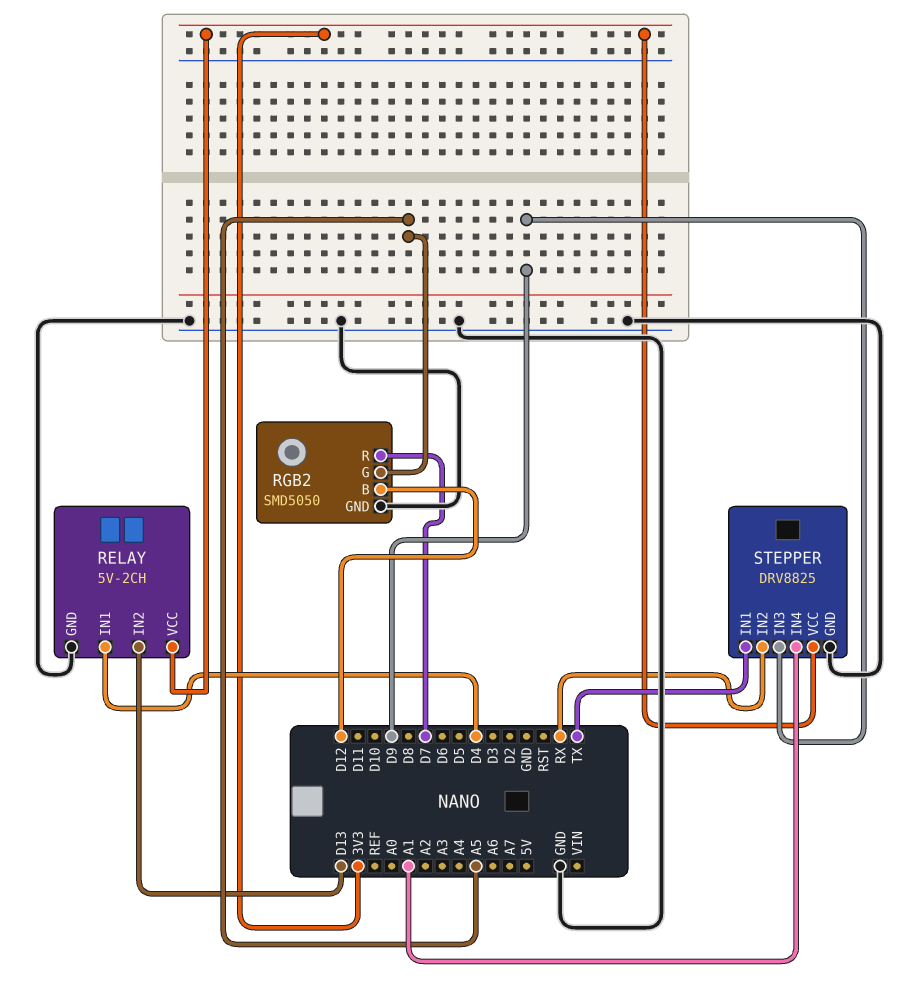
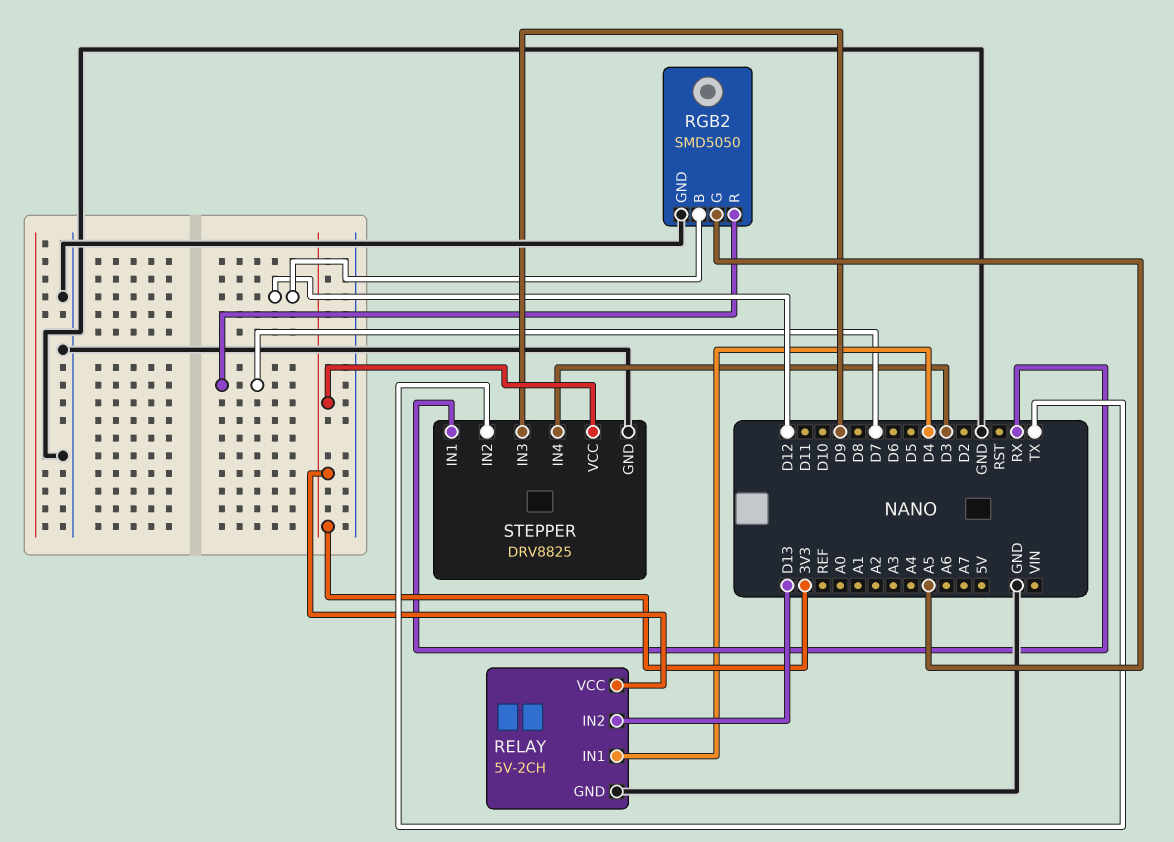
STEPPER pin IN1: TX -> RX
STEPPER pin IN2: RX -> TX
STEPPER pin IN4: A1 -> D3

